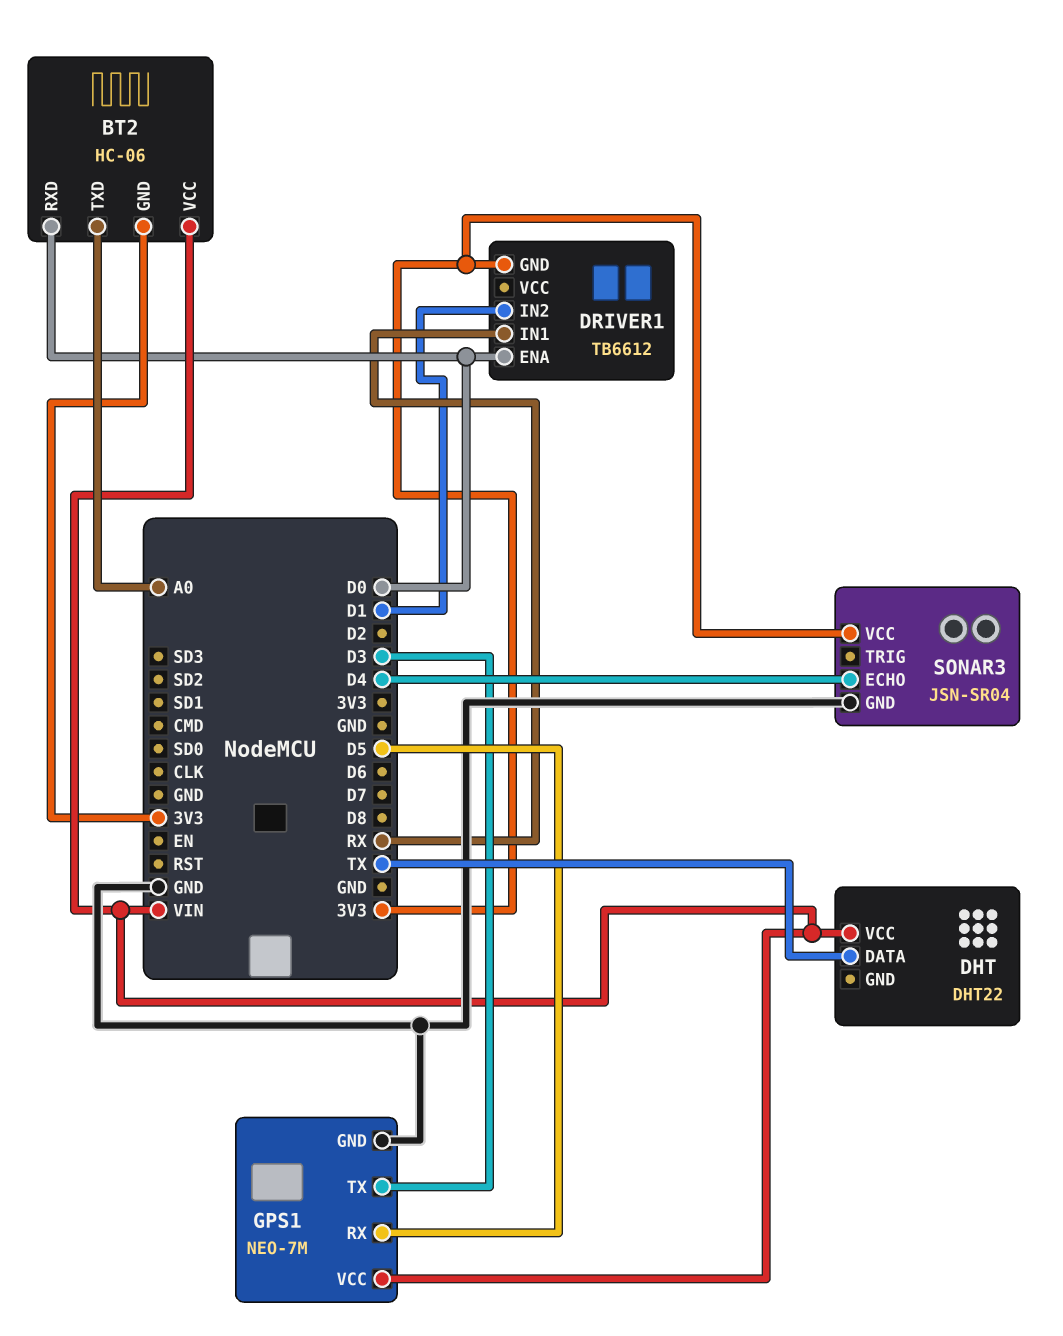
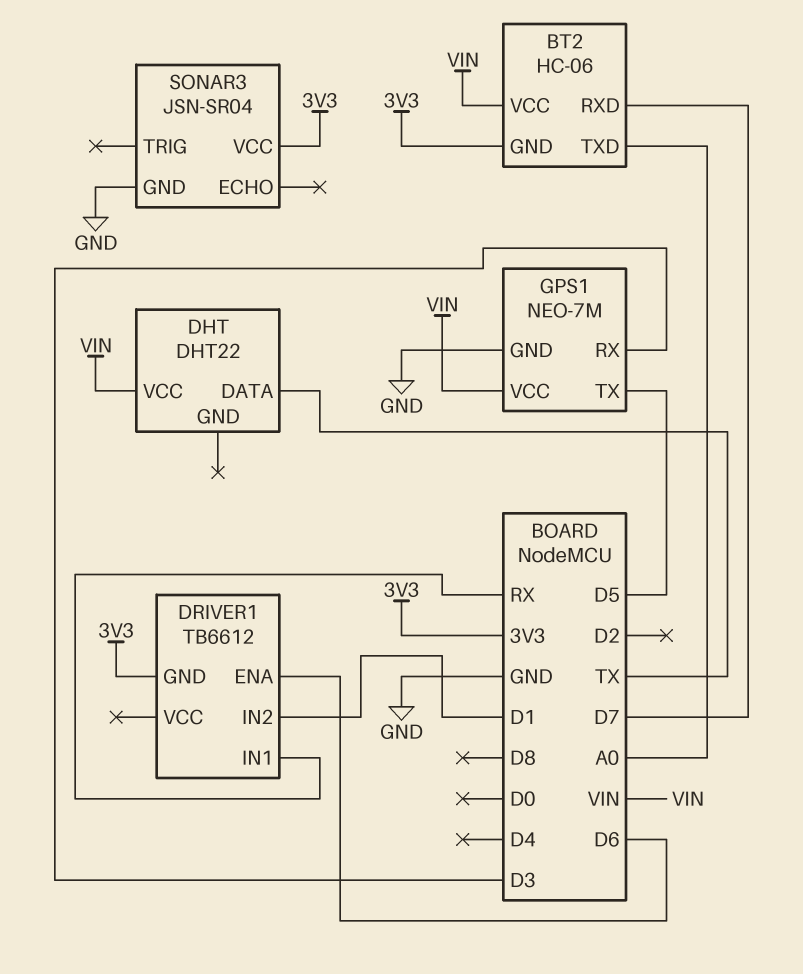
BT2 pin RXD: D0 -> D7
DRIVER1 pin ENA: D0 -> D6
GPS1 pin RX: D5 -> D3
GPS1 pin TX: D3 -> D5
SONAR3 pin ECHO: D4 -> none

